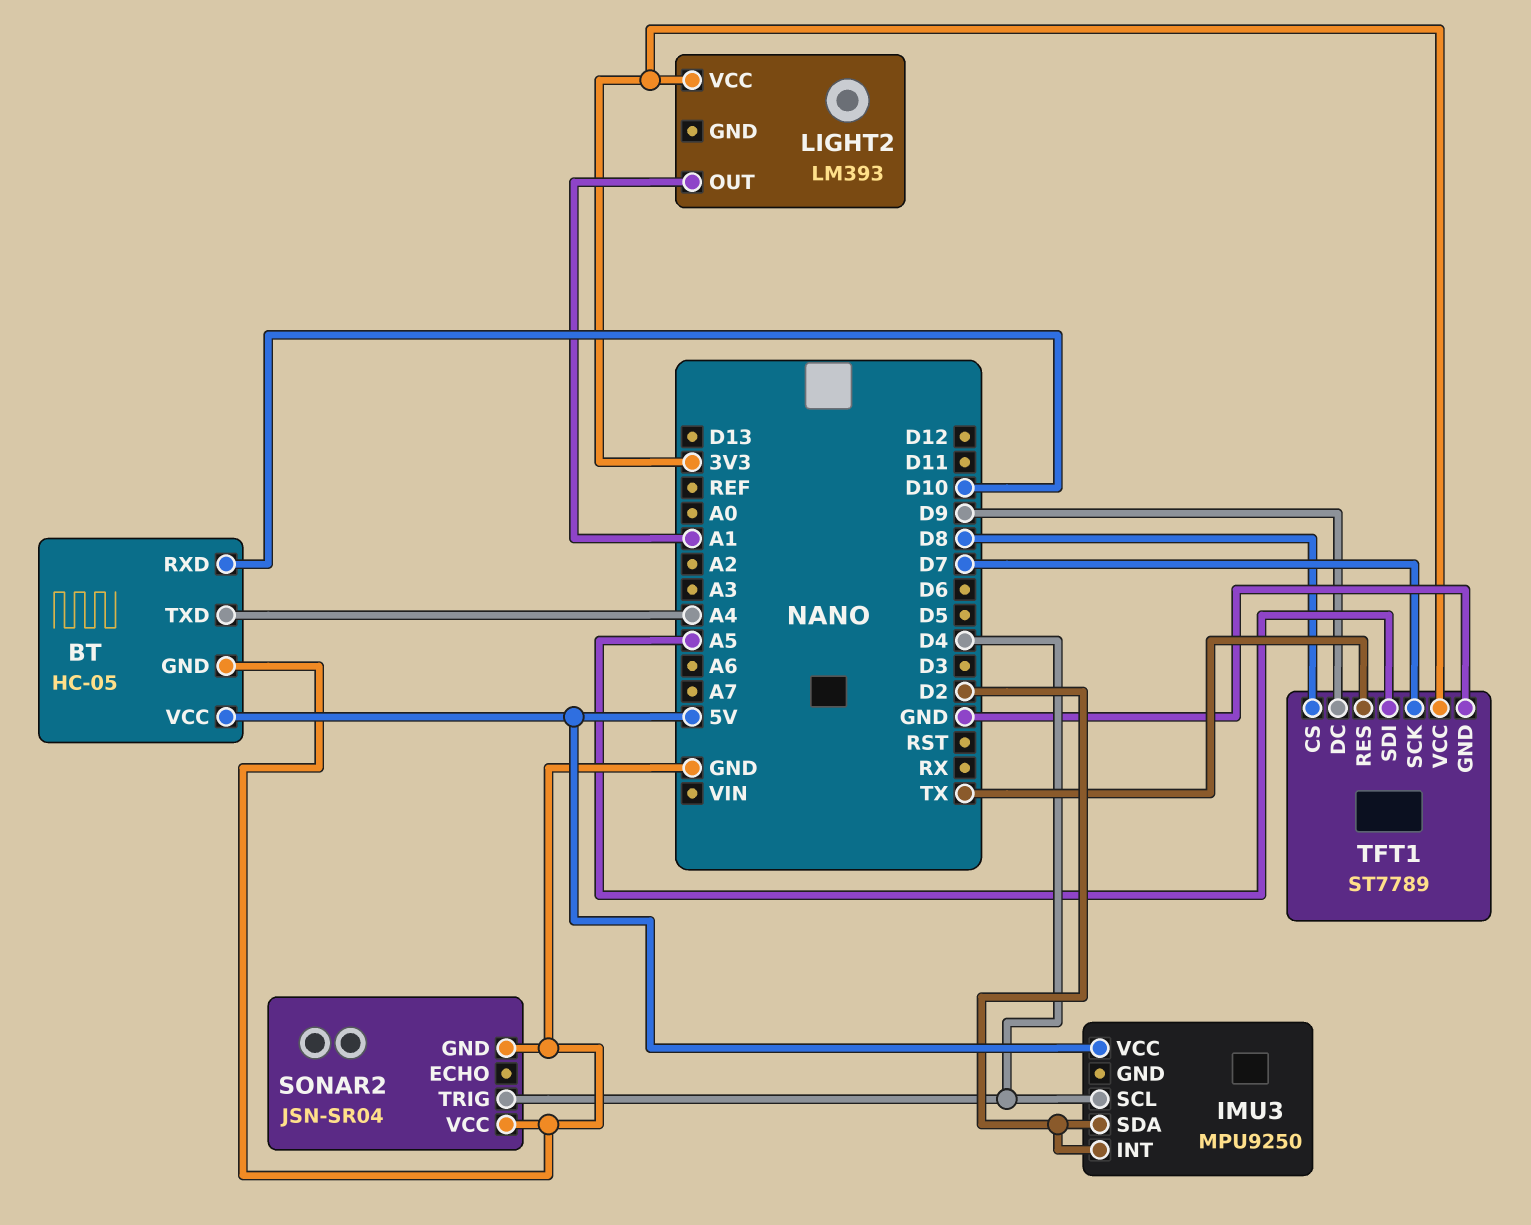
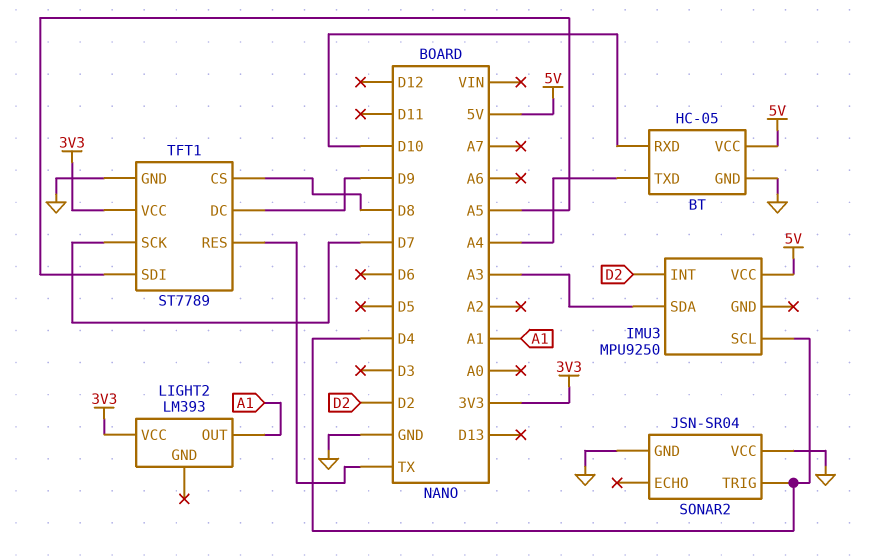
IMU3 pin SDA: D2 -> A3

